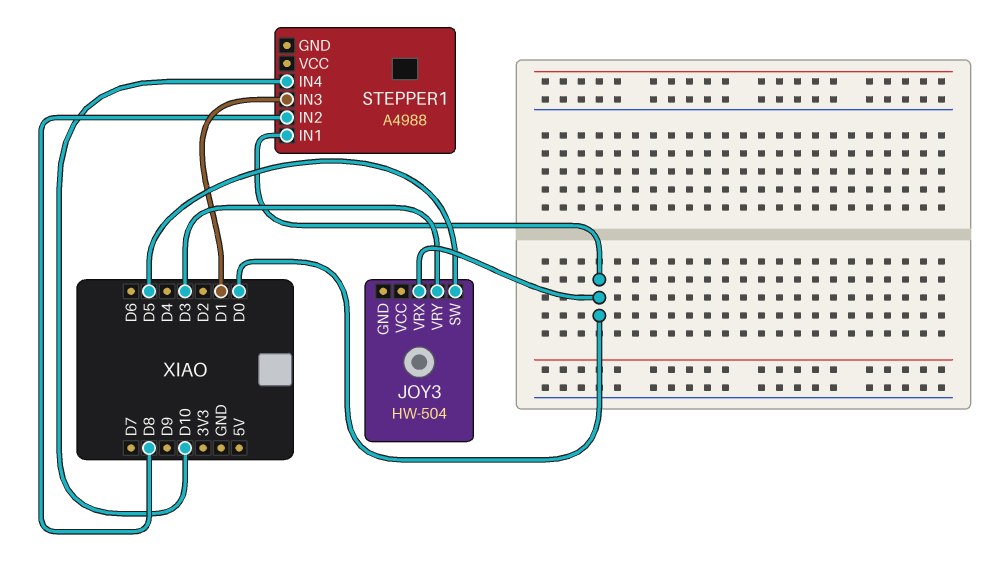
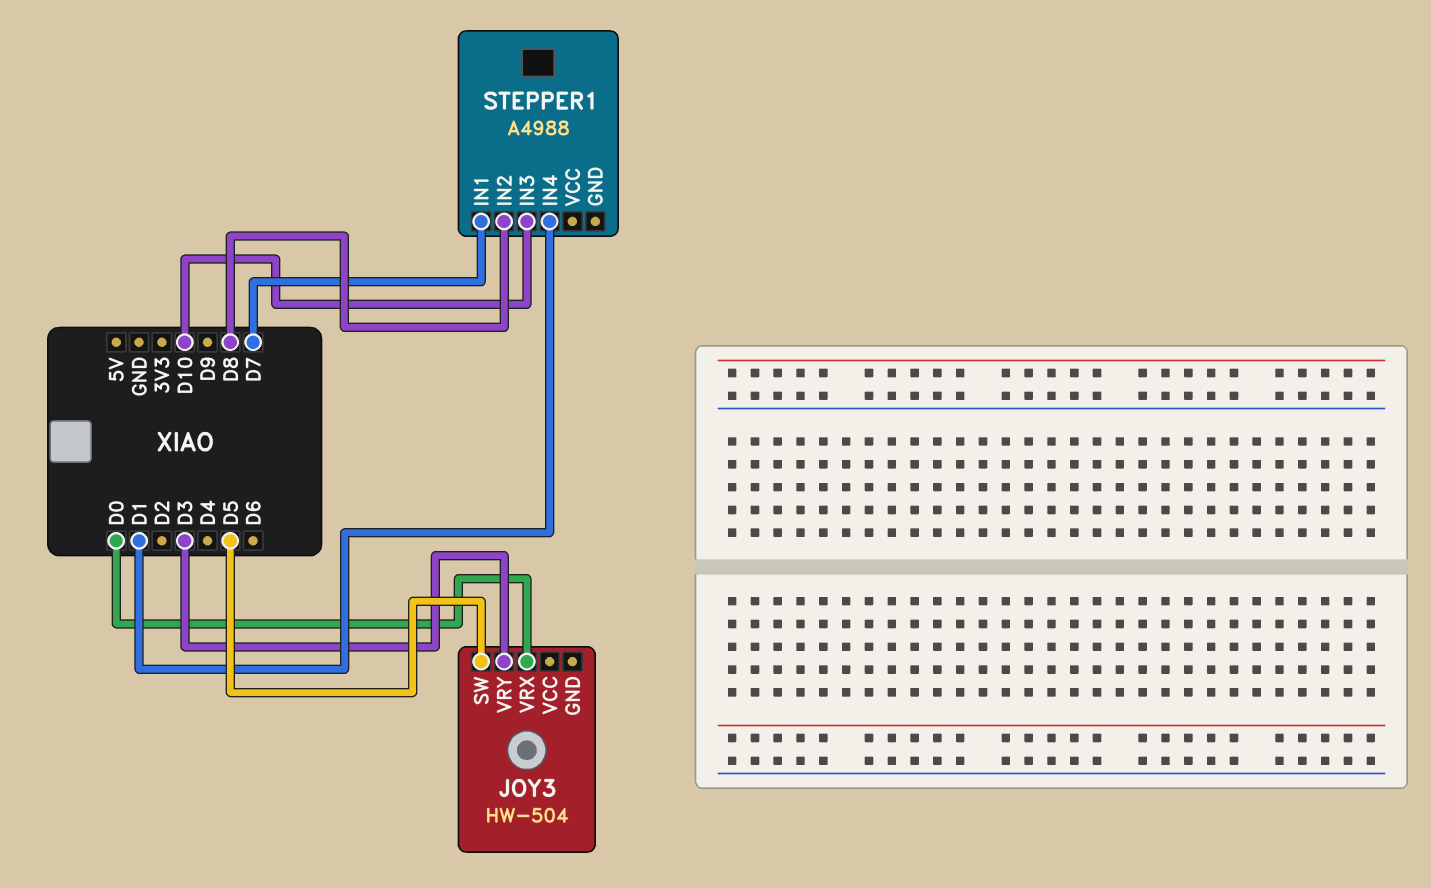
STEPPER1 pin IN1: D0 -> D7
STEPPER1 pin IN3: D1 -> D10
STEPPER1 pin IN4: D10 -> D1

